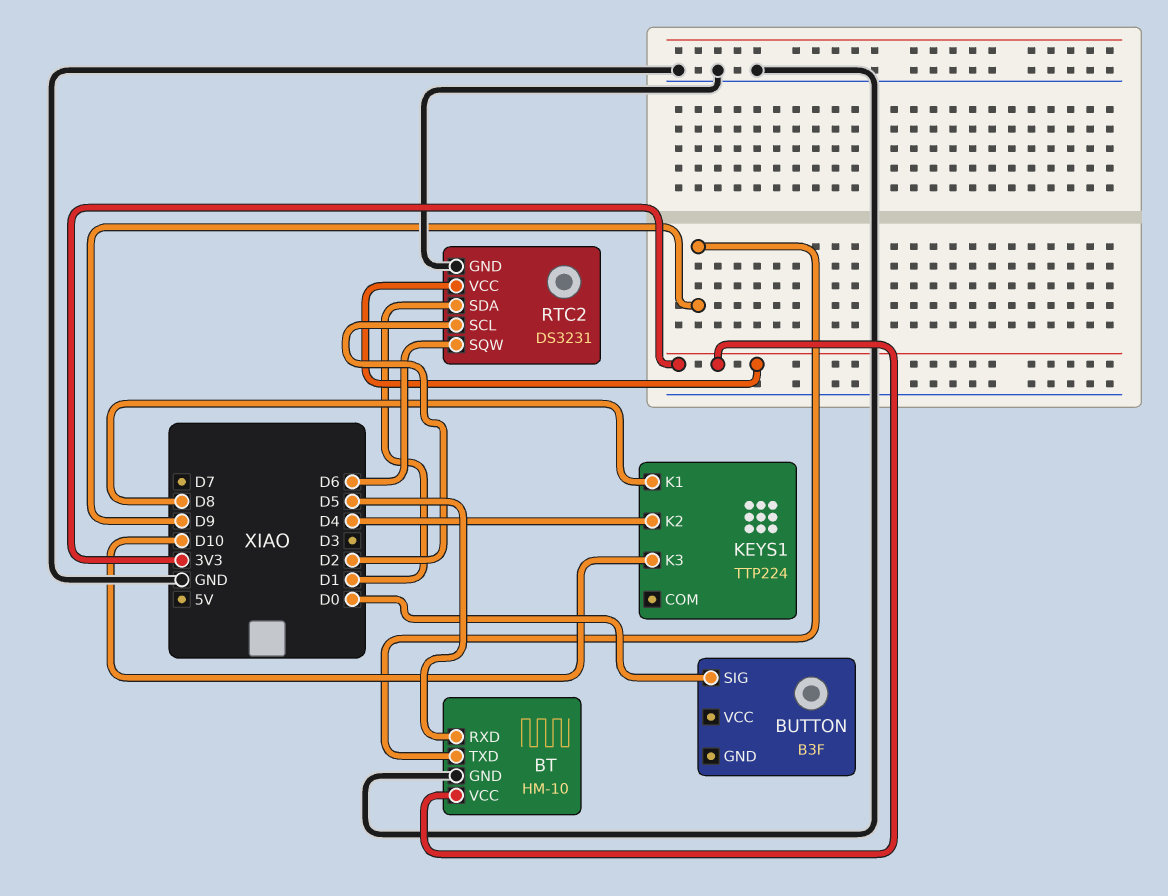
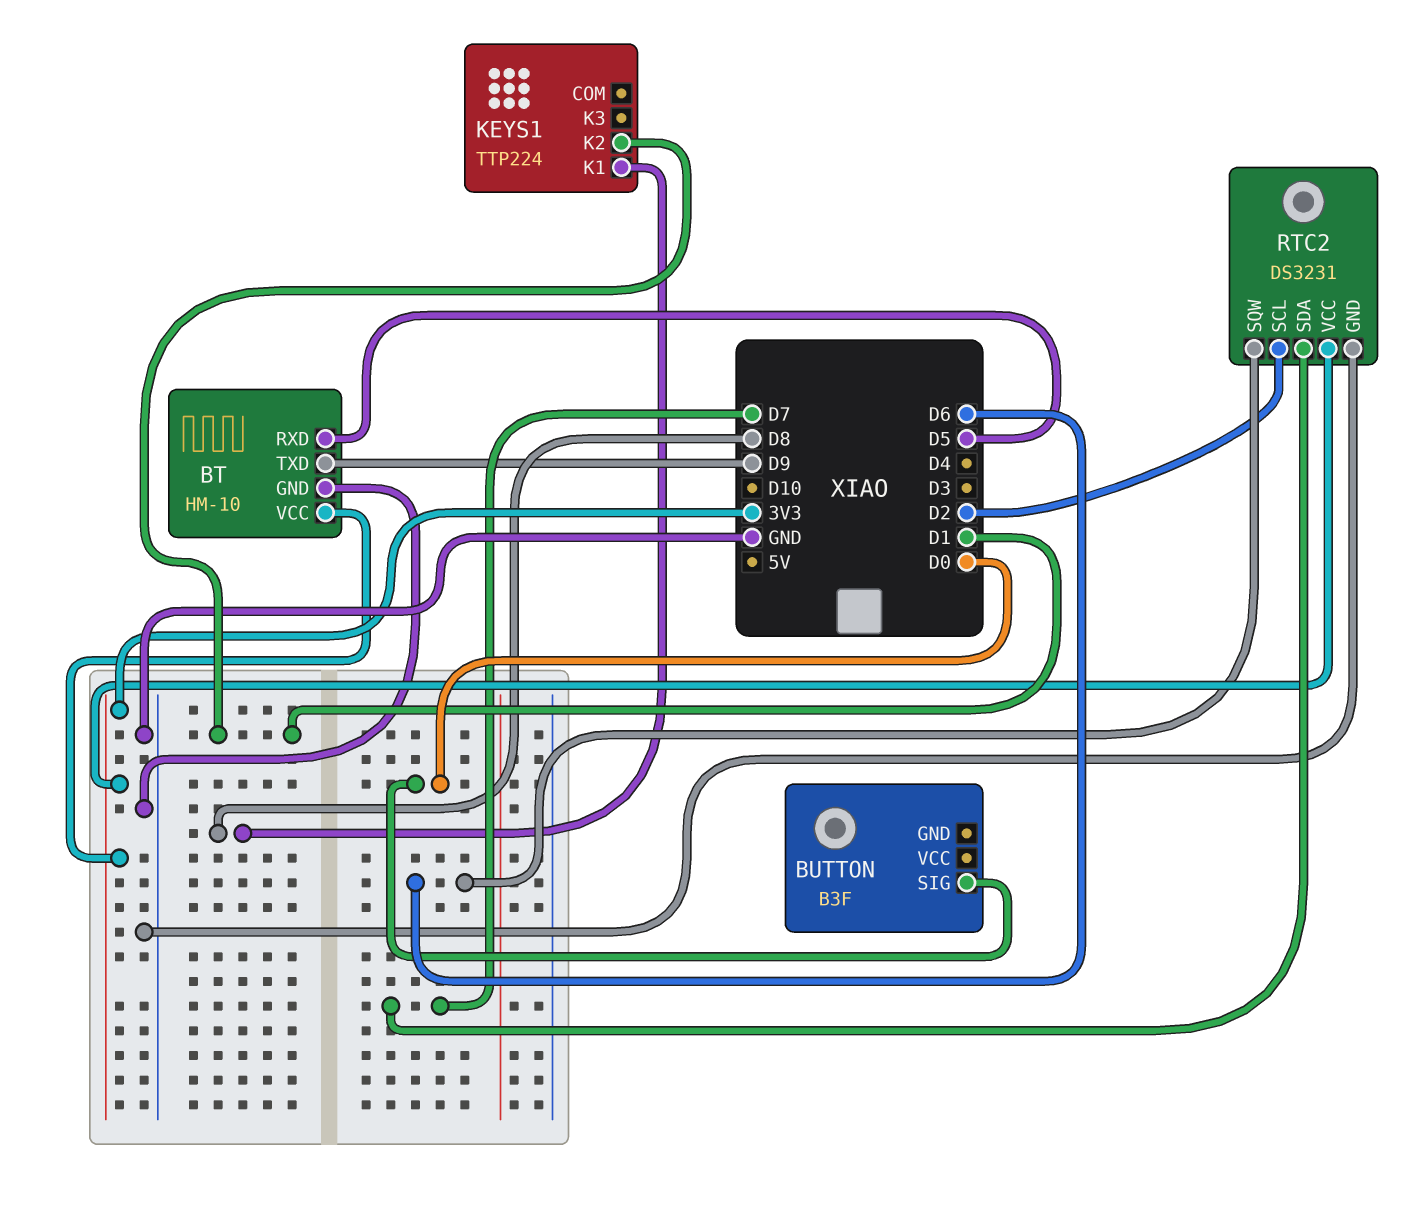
KEYS1 pin K2: D4 -> D1
KEYS1 pin K3: D10 -> none
RTC2 pin SDA: D1 -> D7

